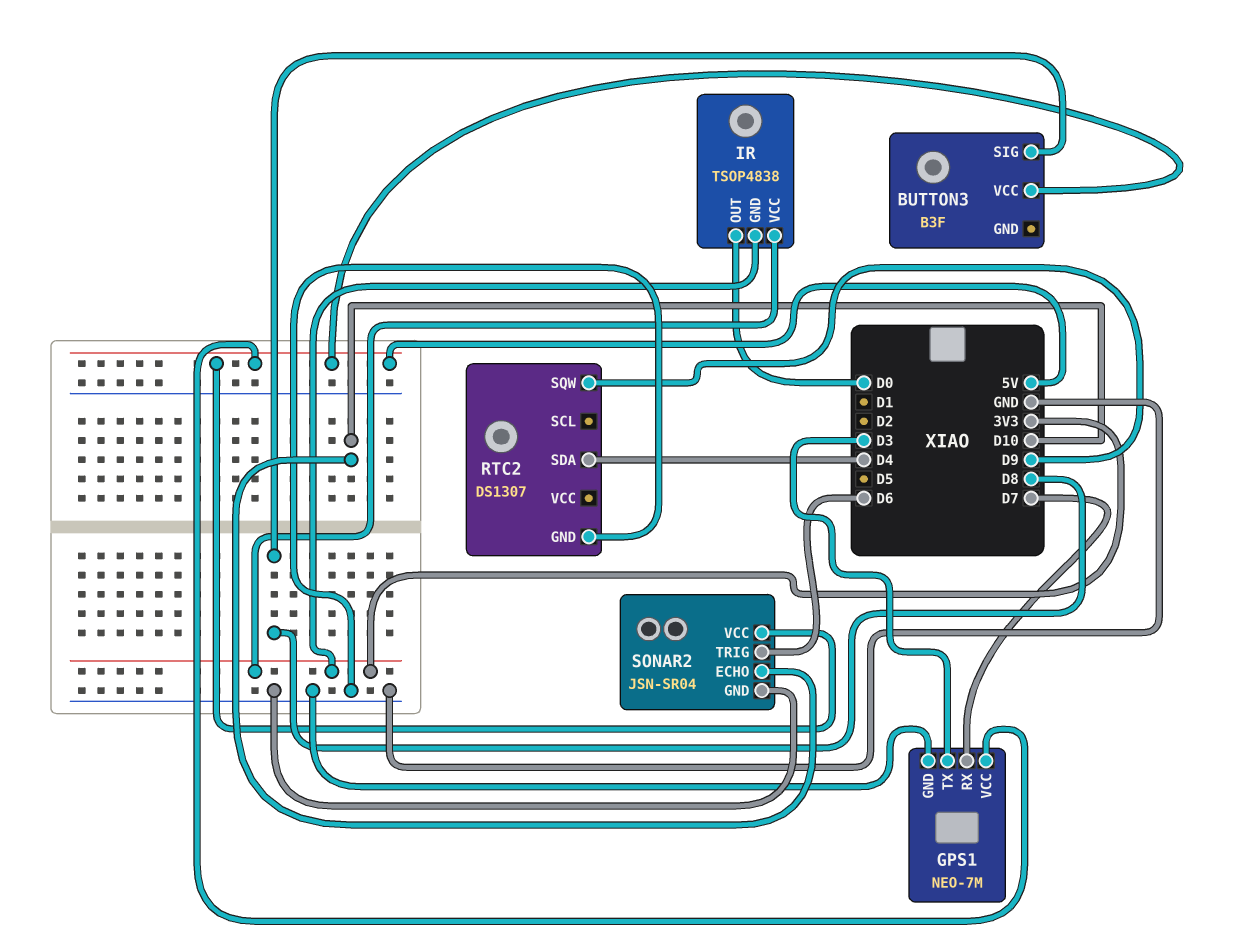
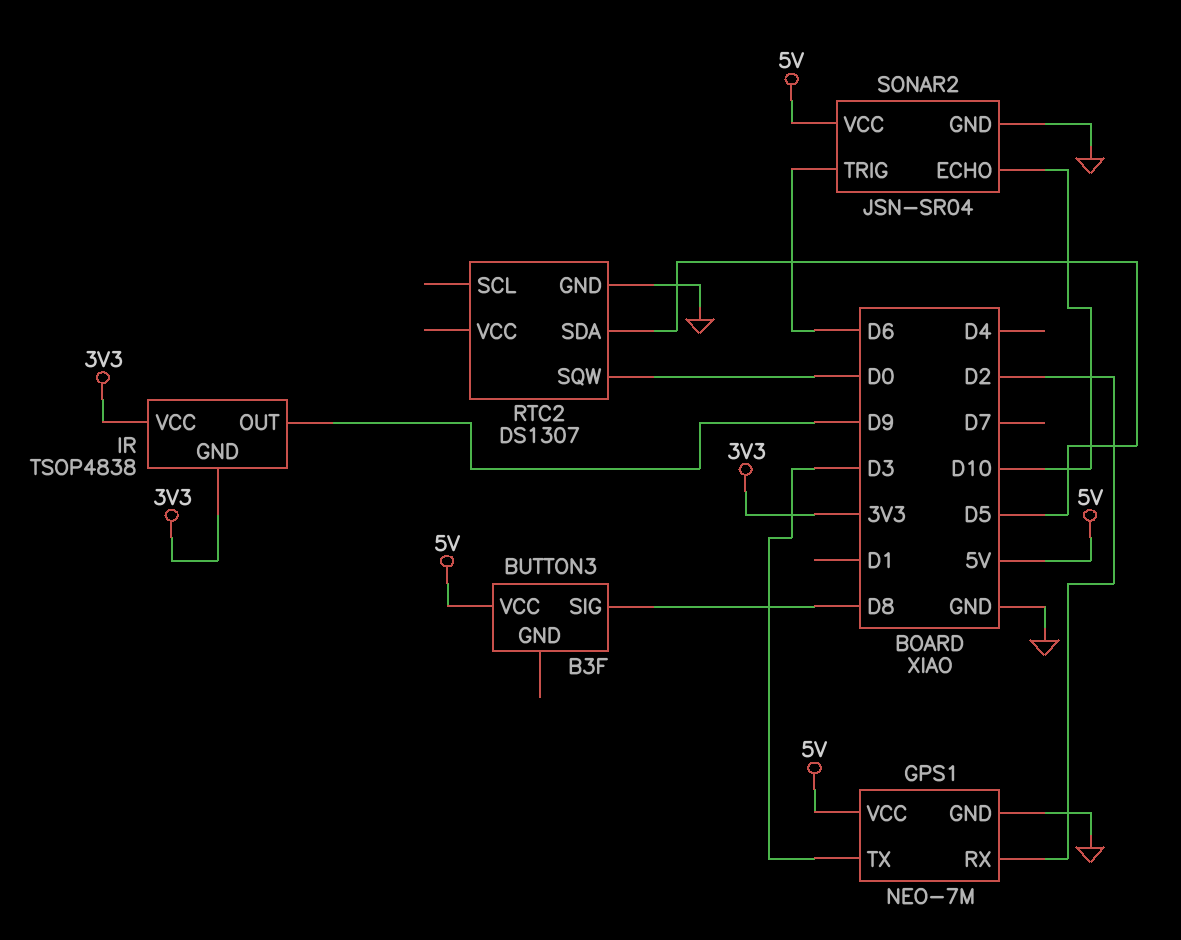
GPS1 pin RX: D7 -> D2
IR pin OUT: D0 -> D9
RTC2 pin SDA: D4 -> D5
RTC2 pin SQW: D9 -> D0

